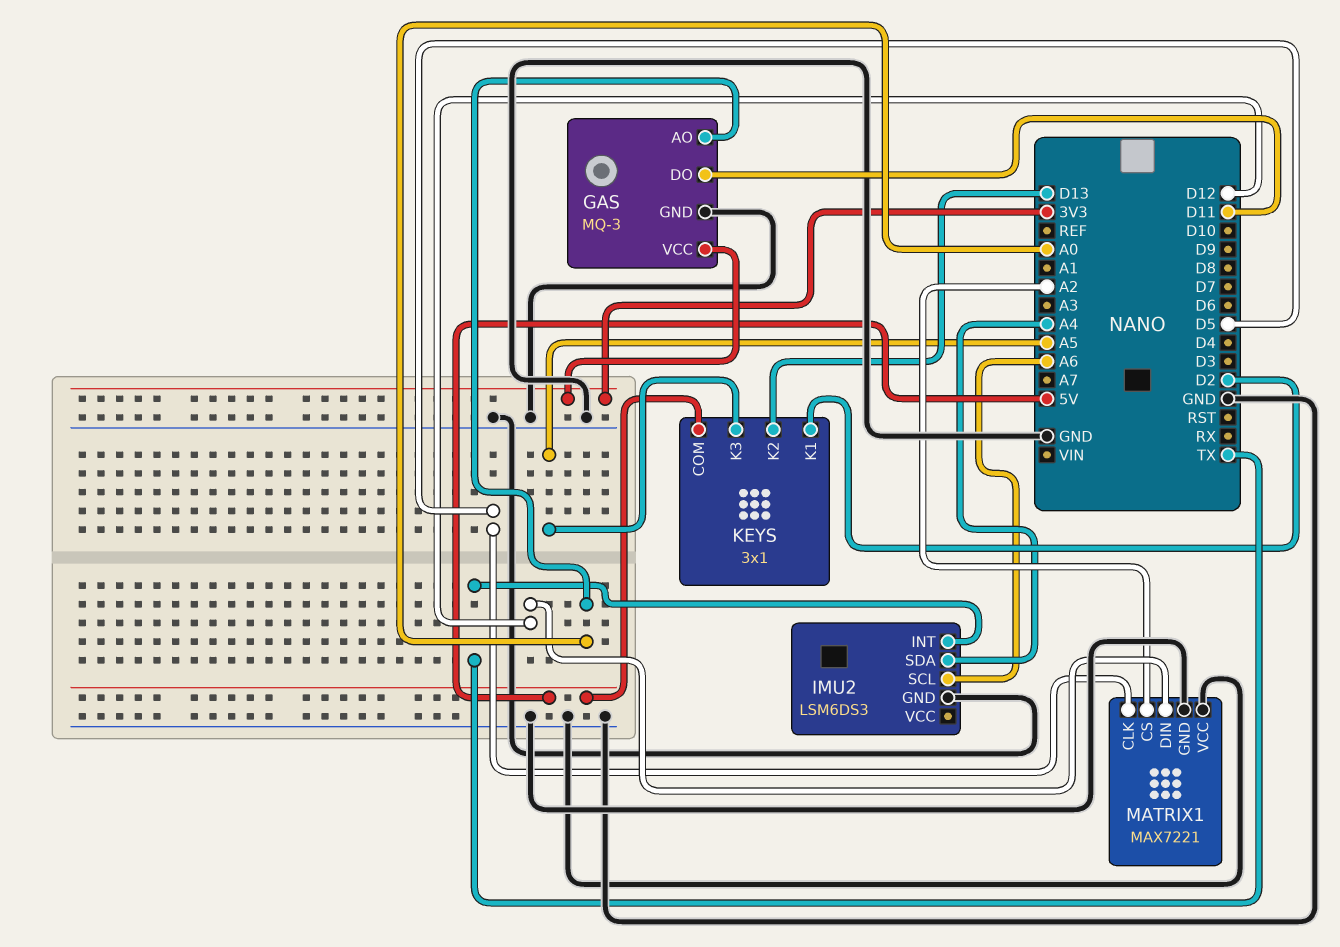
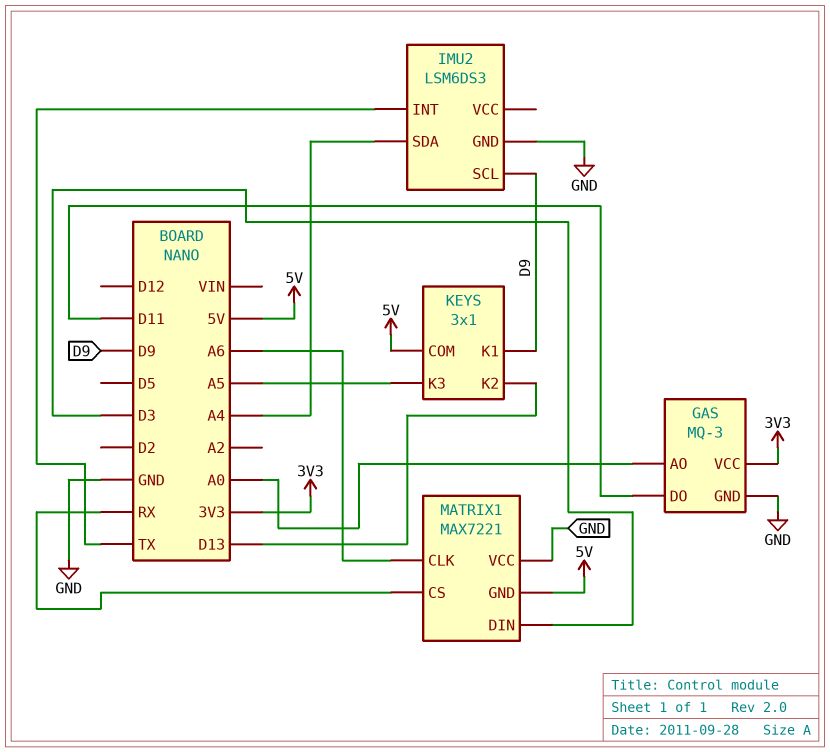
IMU2 pin SCL: A6 -> D9
KEYS pin K1: D2 -> D9
MATRIX1 pin CLK: D5 -> A6
MATRIX1 pin CS: A2 -> RX
MATRIX1 pin DIN: D12 -> D3
MATRIX1 pin GND: GND -> 5V

